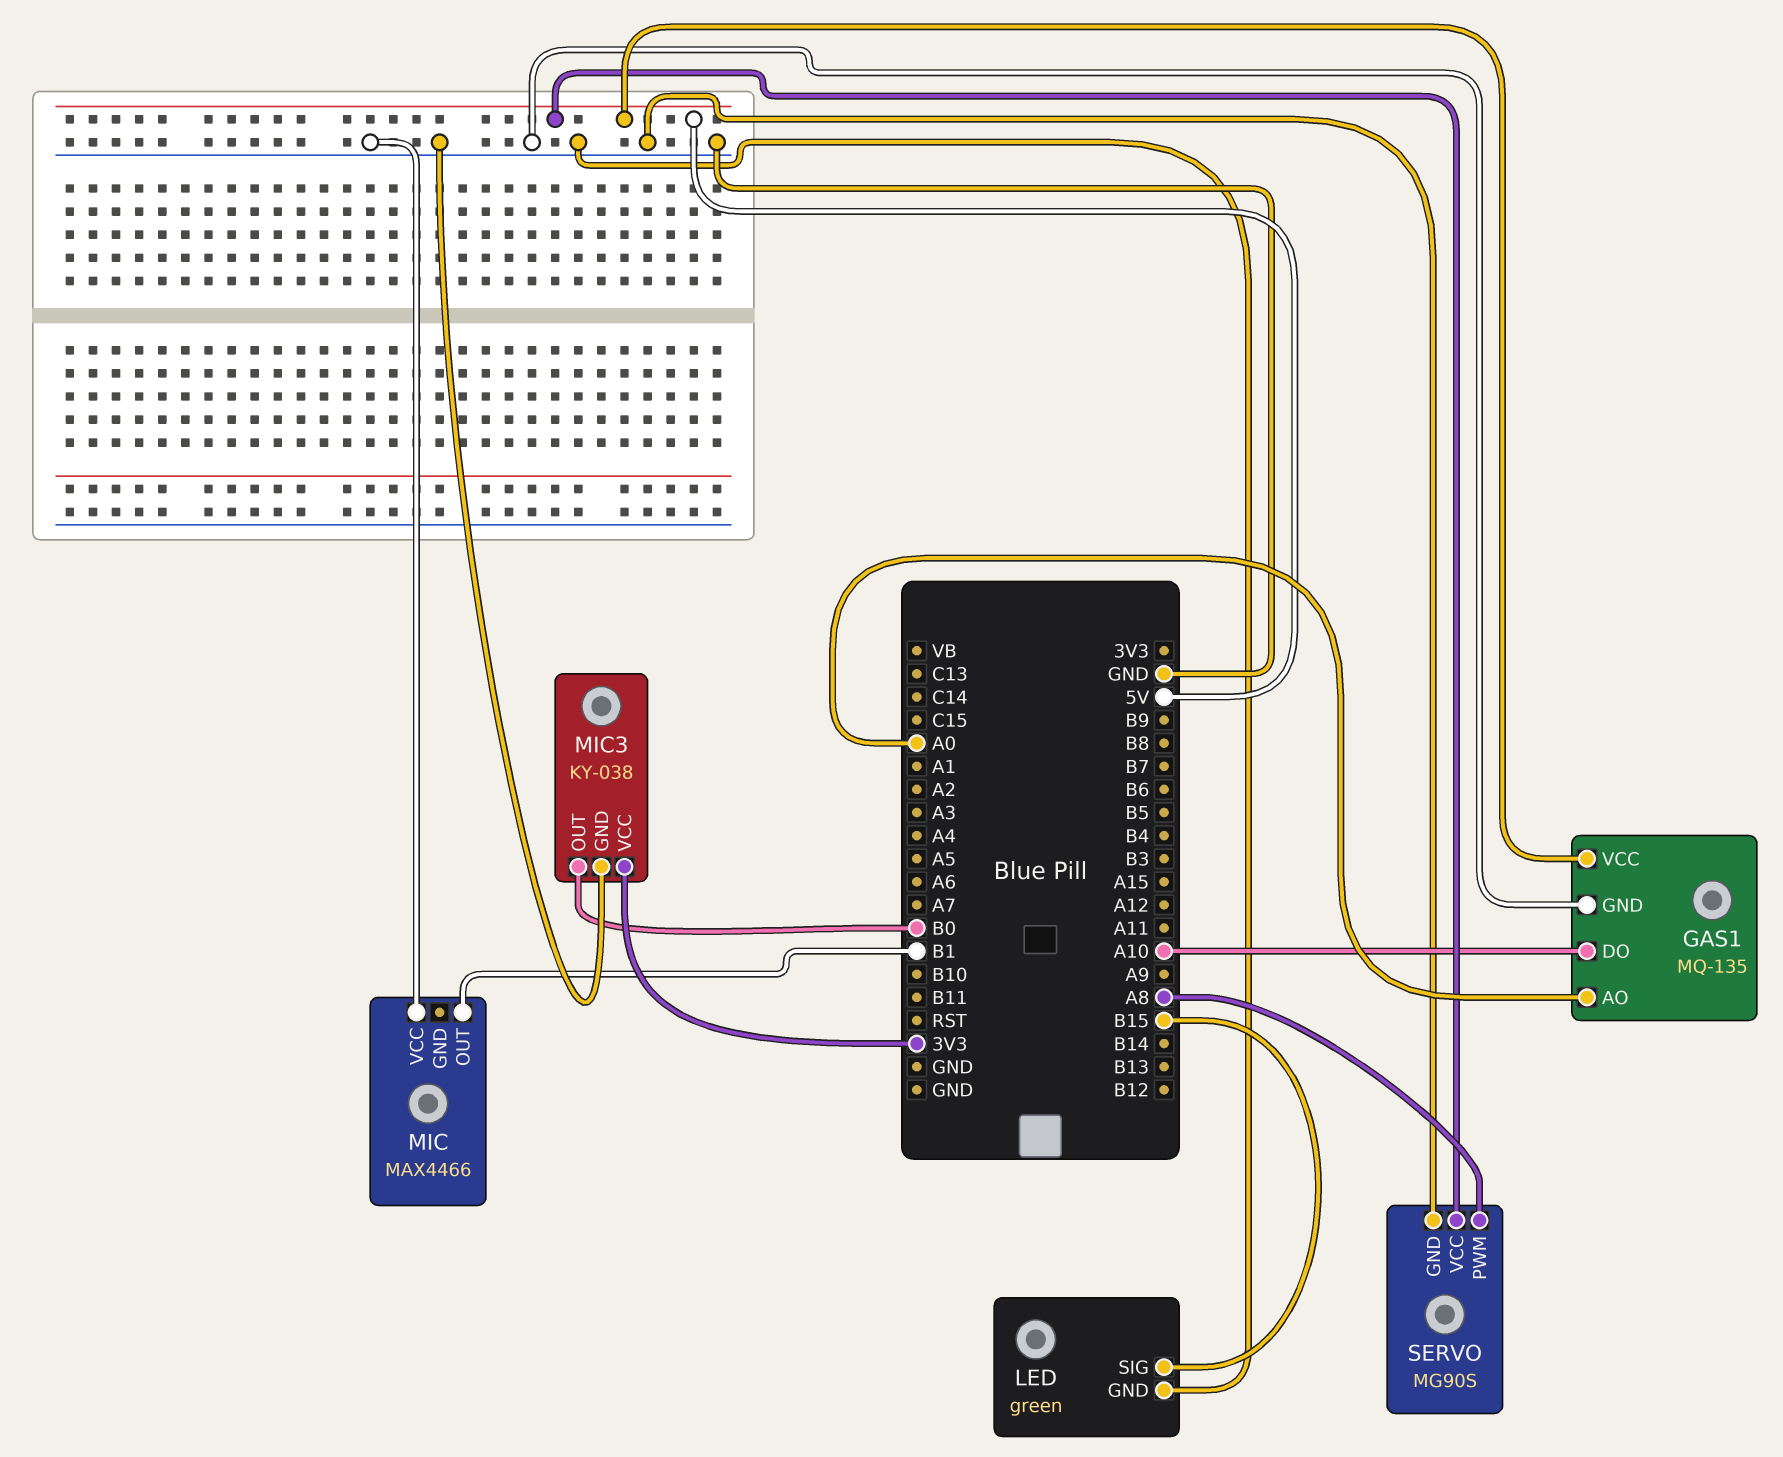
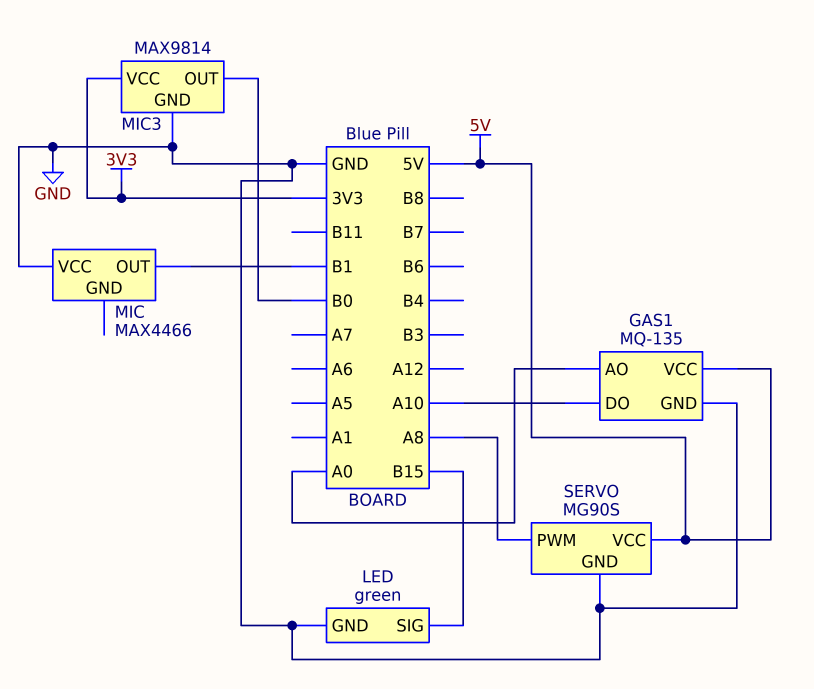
MIC3: KY-038 -> MAX9814

